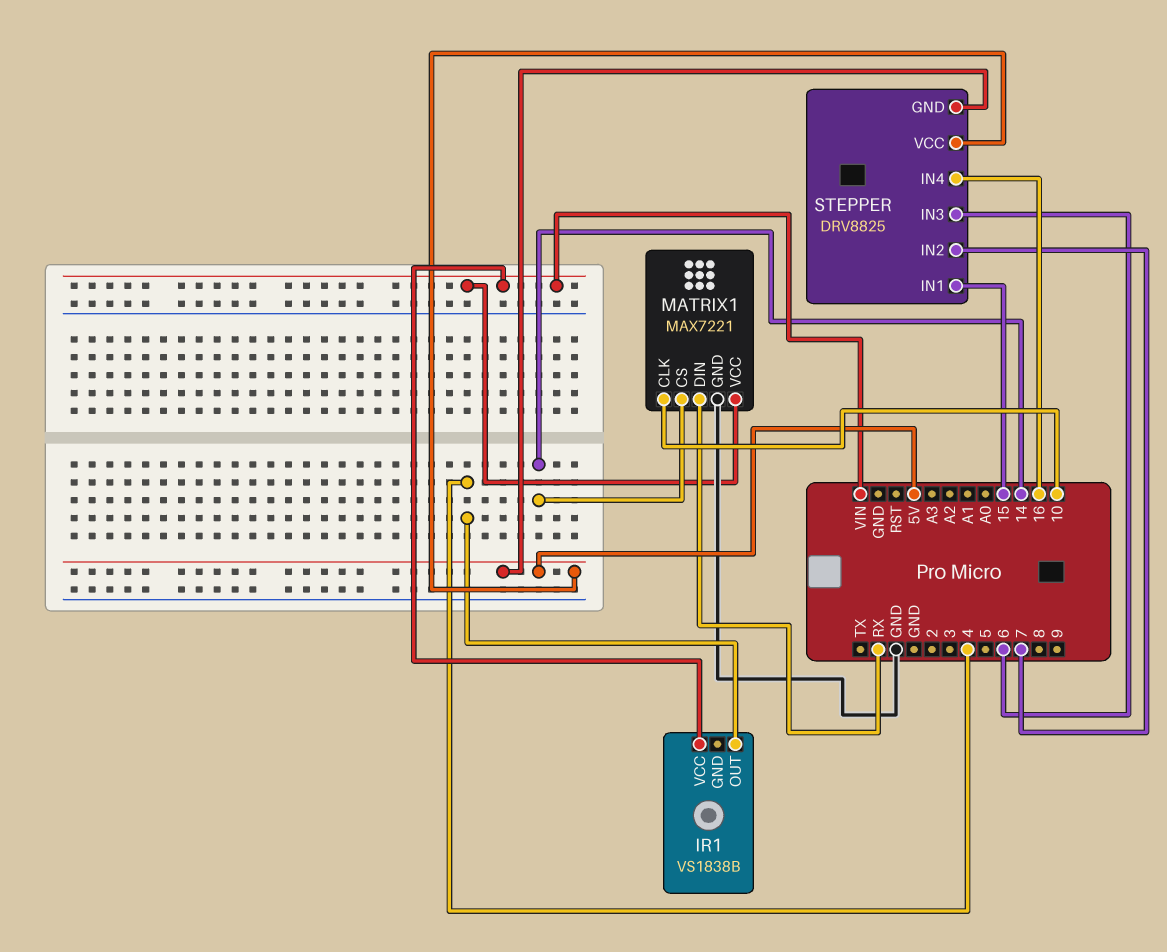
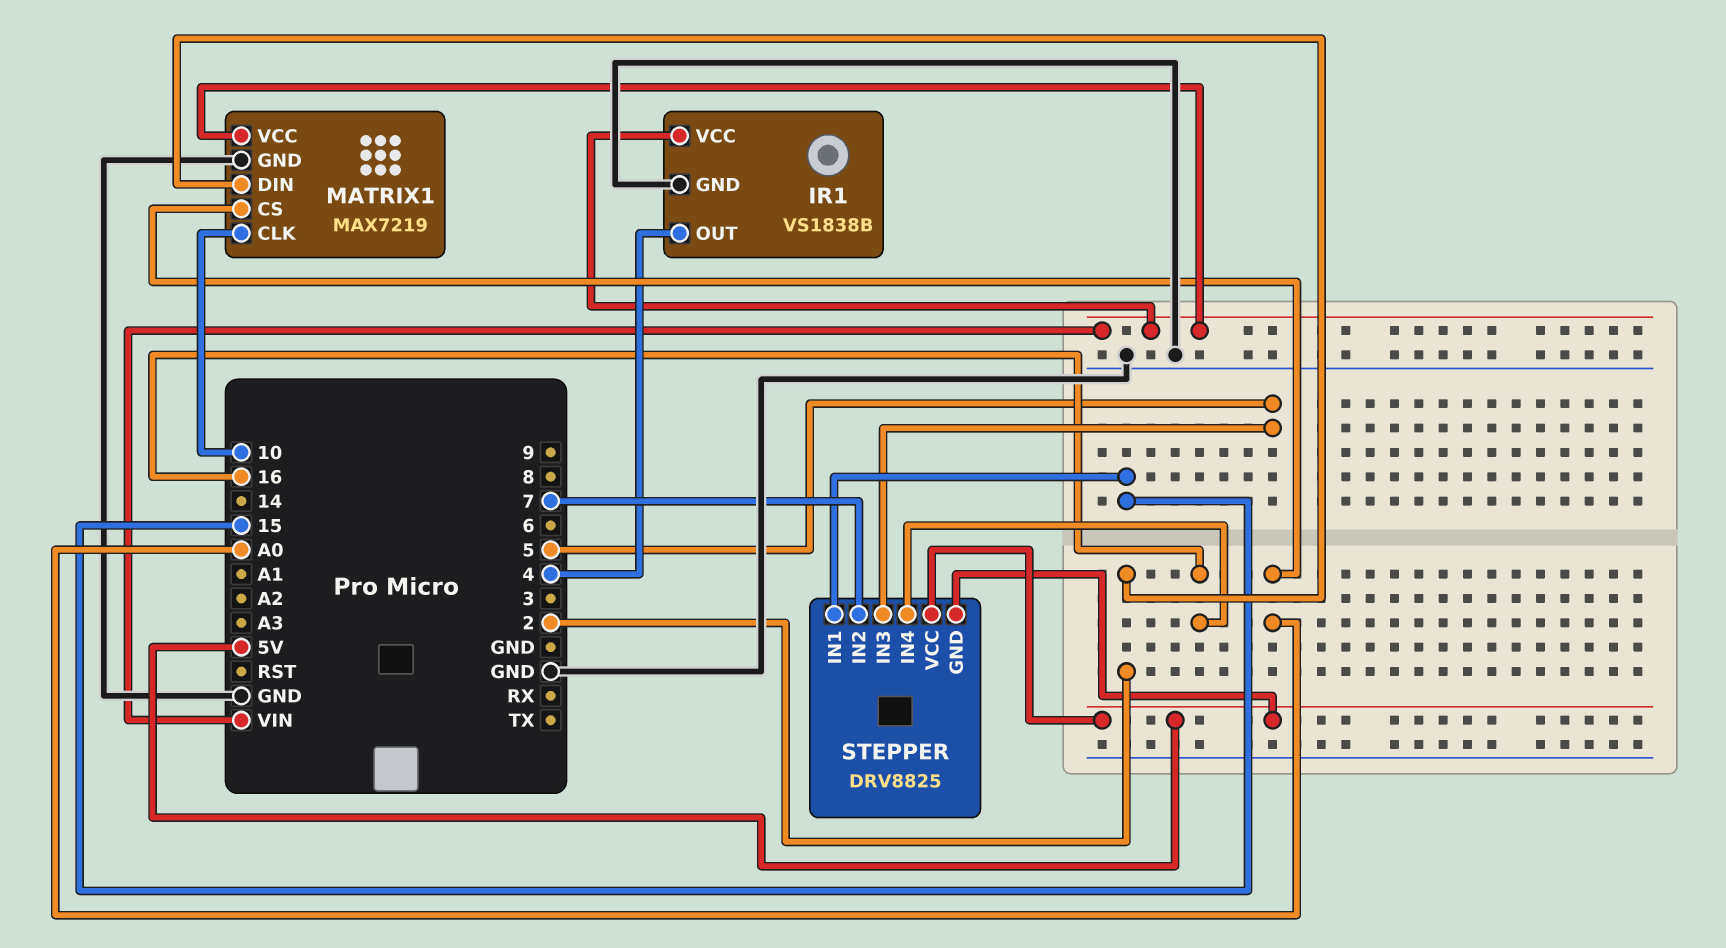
IR1 pin GND: none -> GND
MATRIX1: MAX7221 -> MAX7219
MATRIX1 pin CS: 14 -> A0
MATRIX1 pin DIN: RX -> 2
STEPPER pin IN3: 6 -> 5

